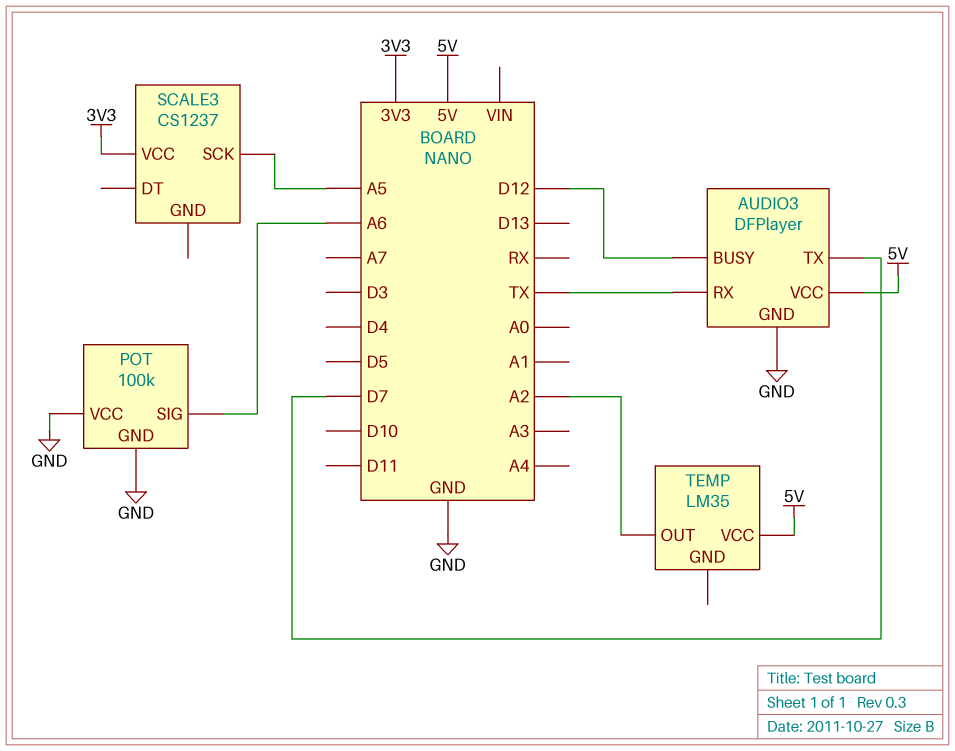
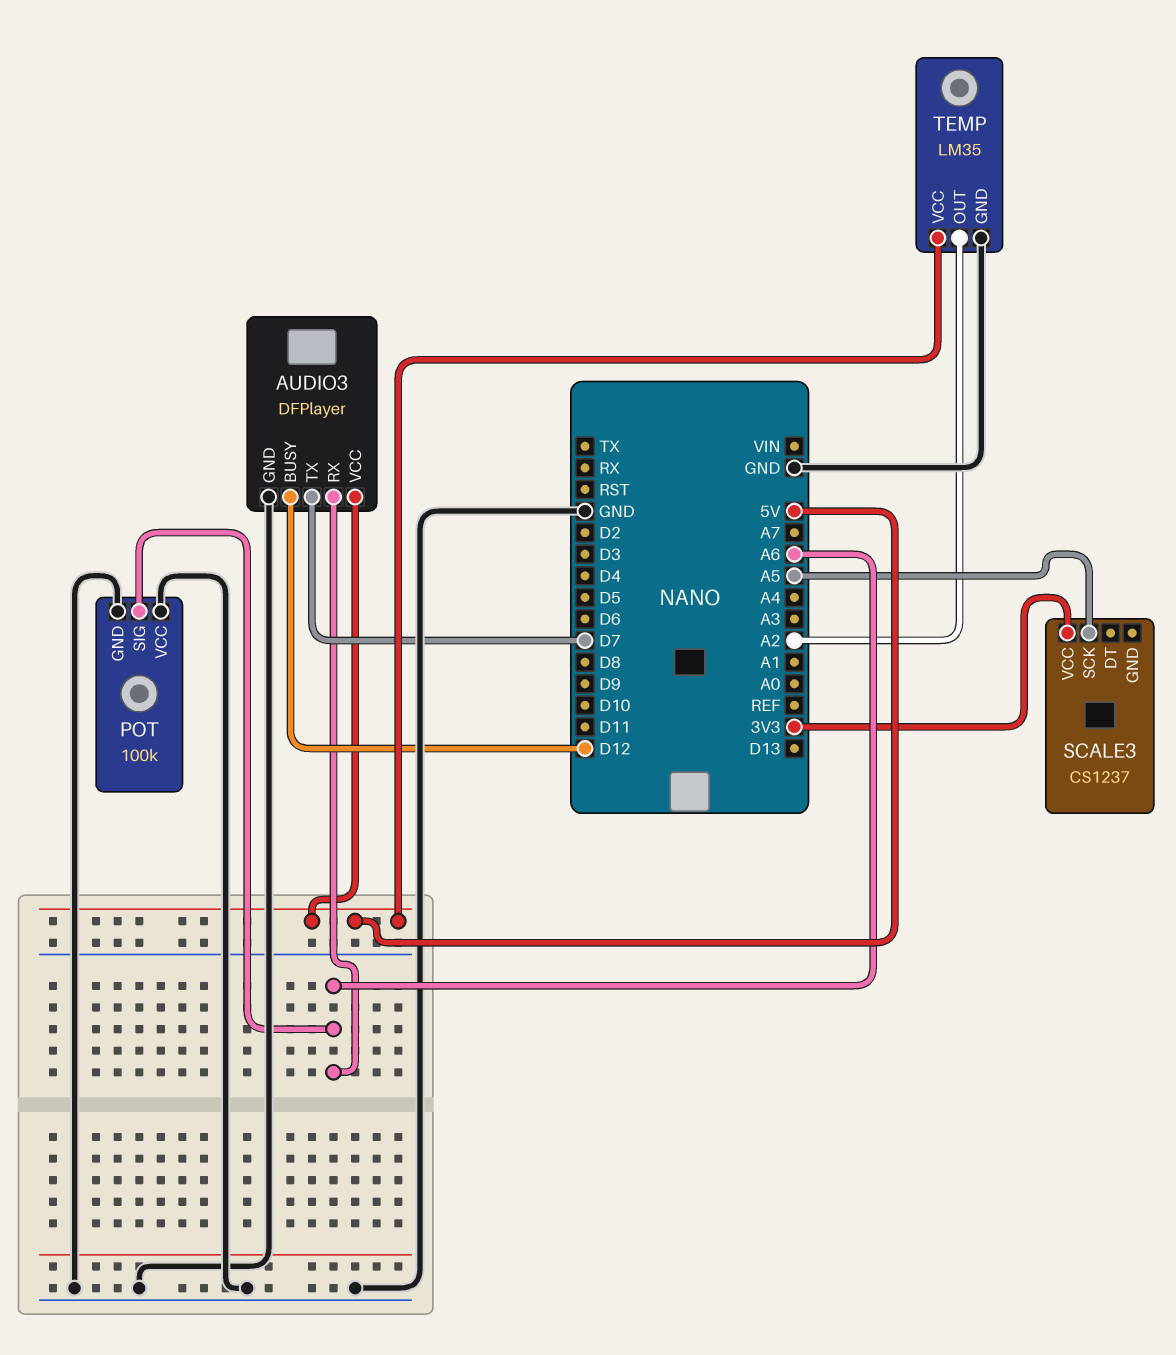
AUDIO3 pin RX: TX -> A6
TEMP pin GND: none -> GND

